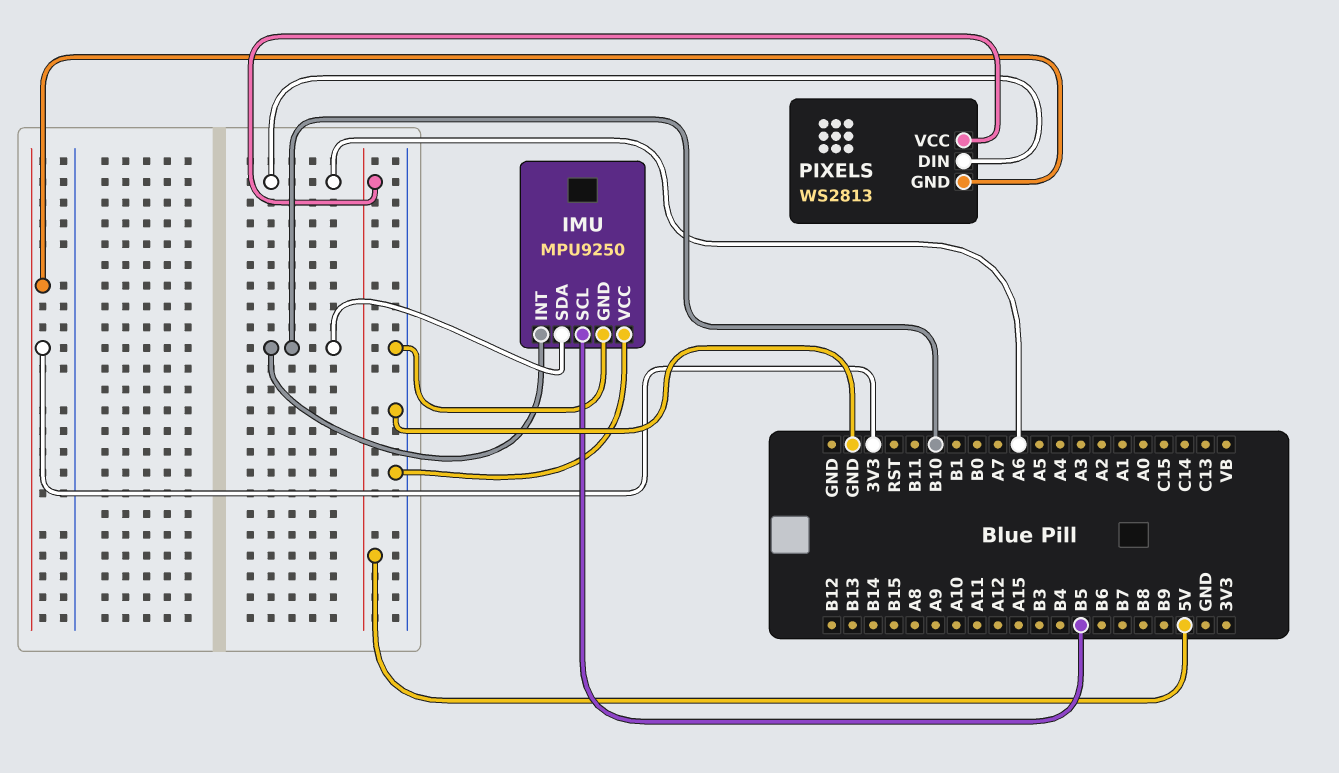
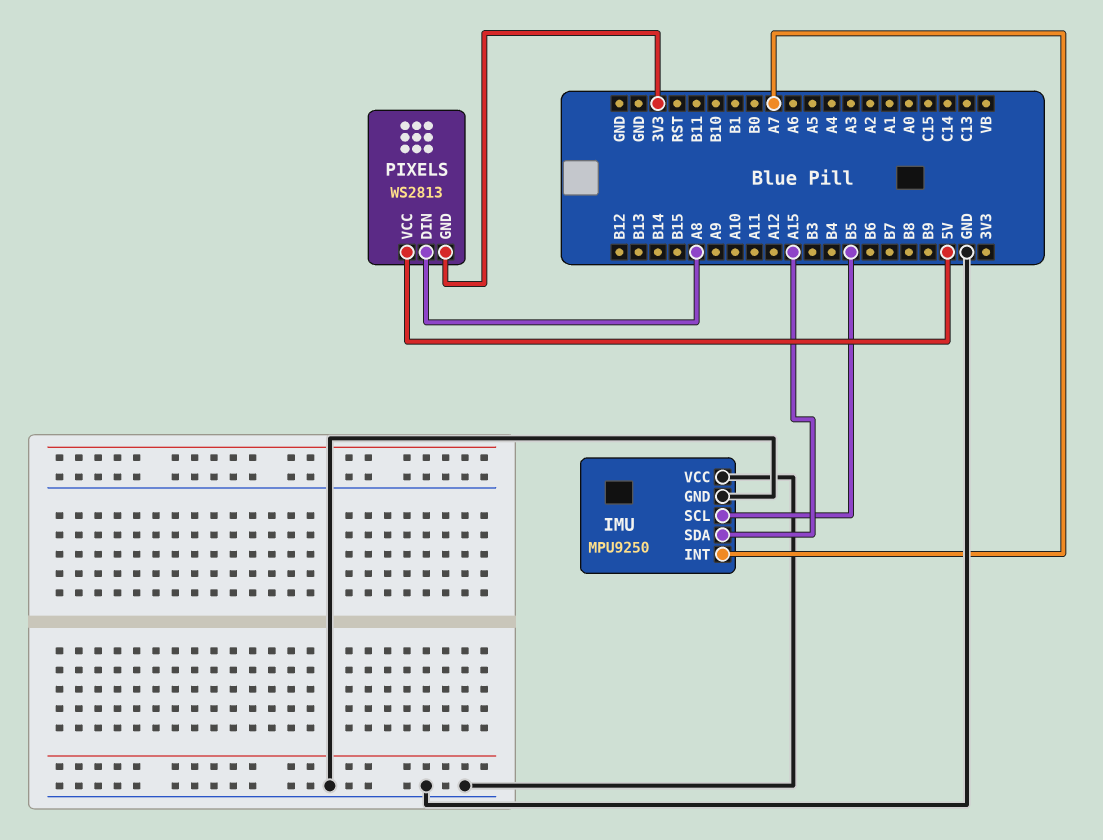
IMU pin INT: B10 -> A7
IMU pin SDA: B10 -> A15
PIXELS pin DIN: A6 -> A8

